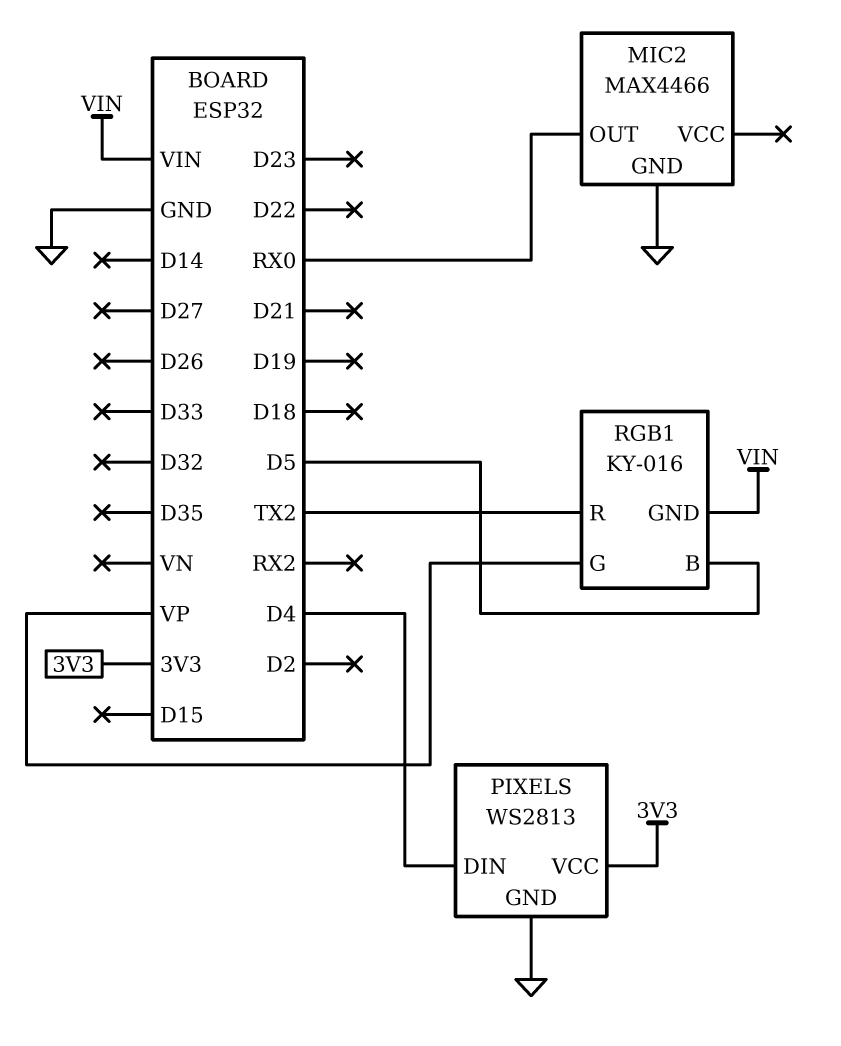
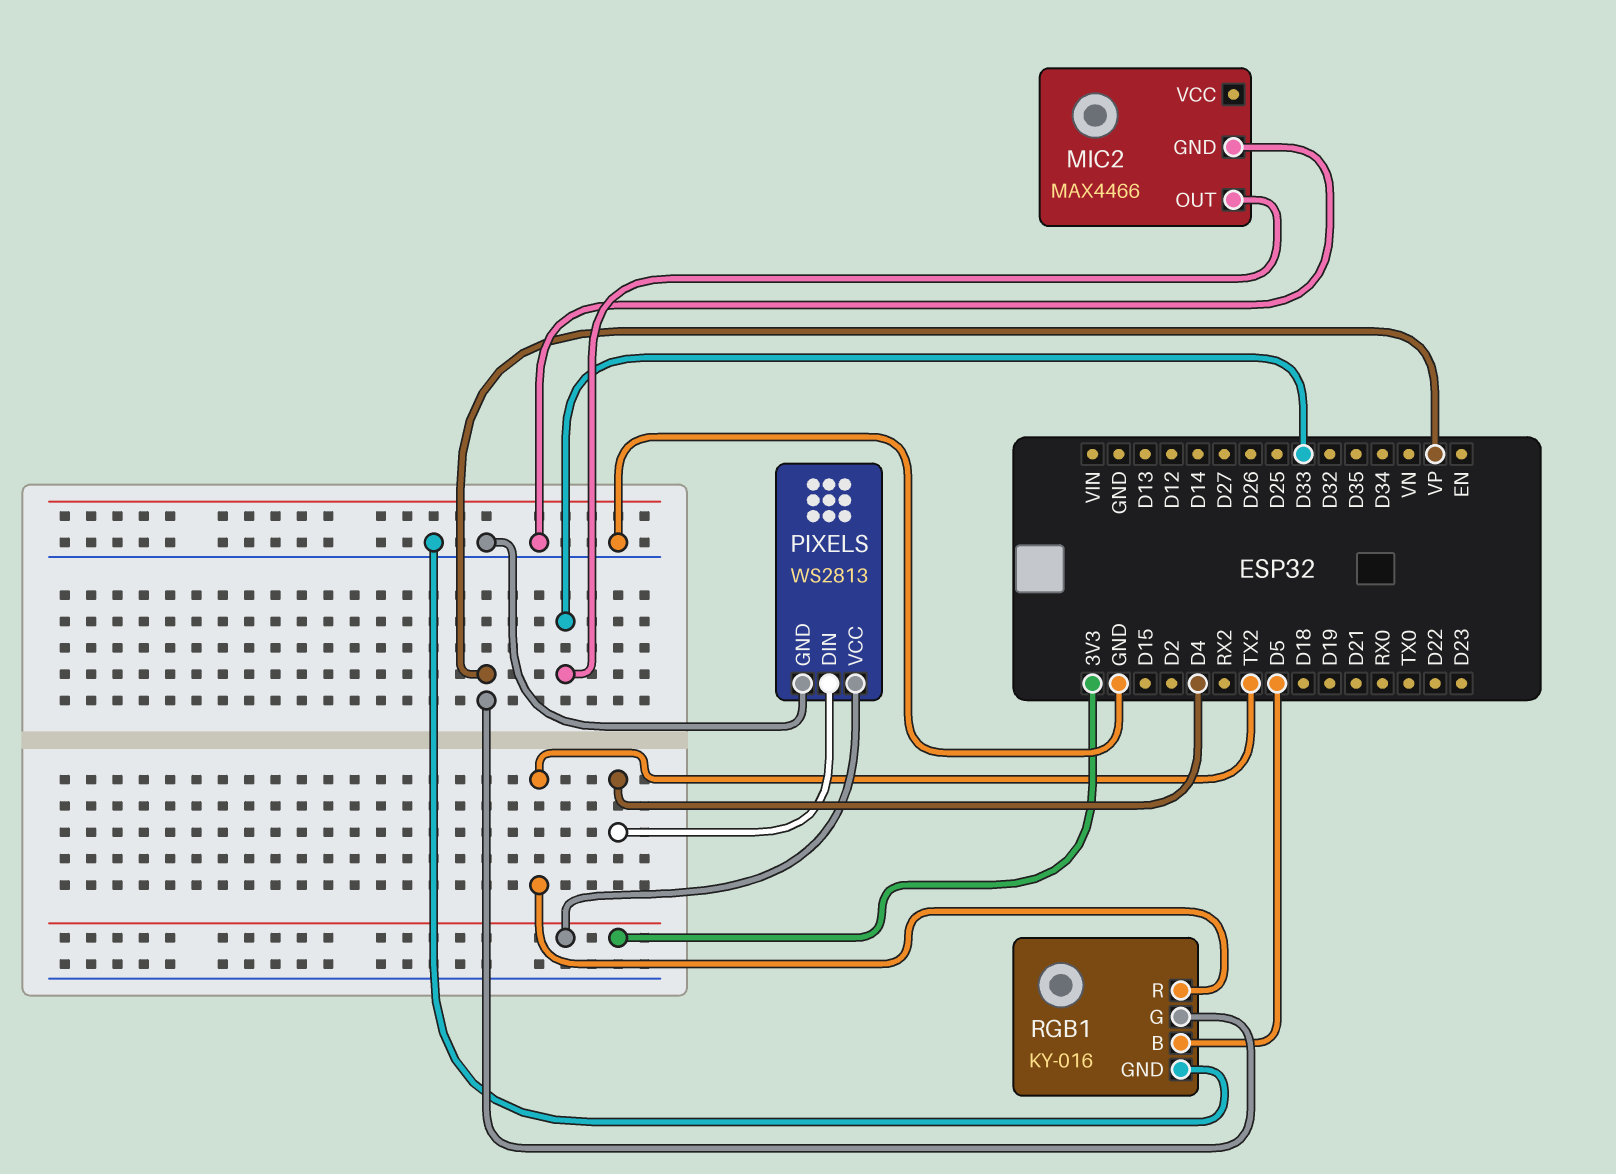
MIC2 pin OUT: RX0 -> D33
RGB1 pin GND: VIN -> GND

